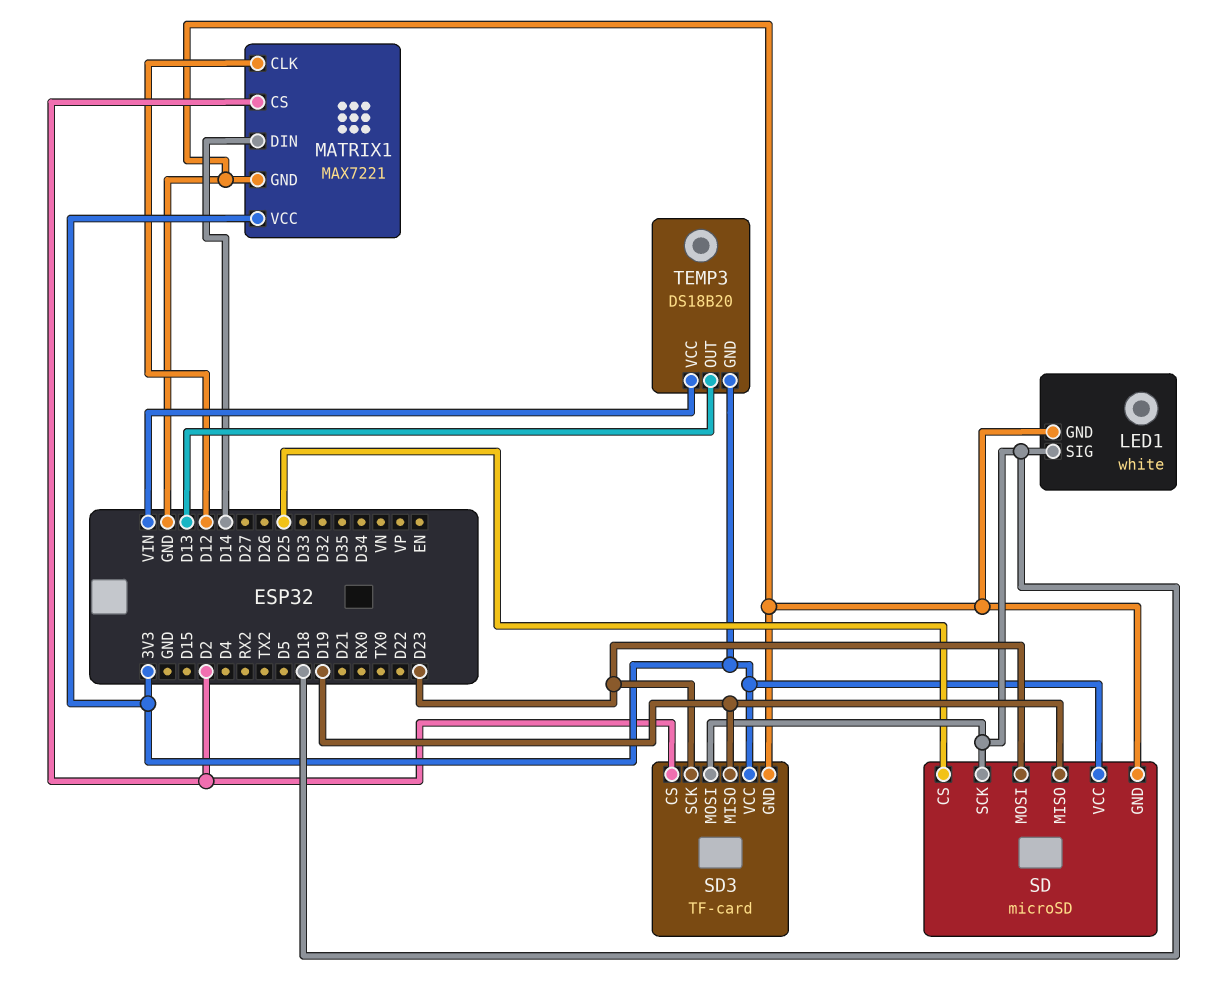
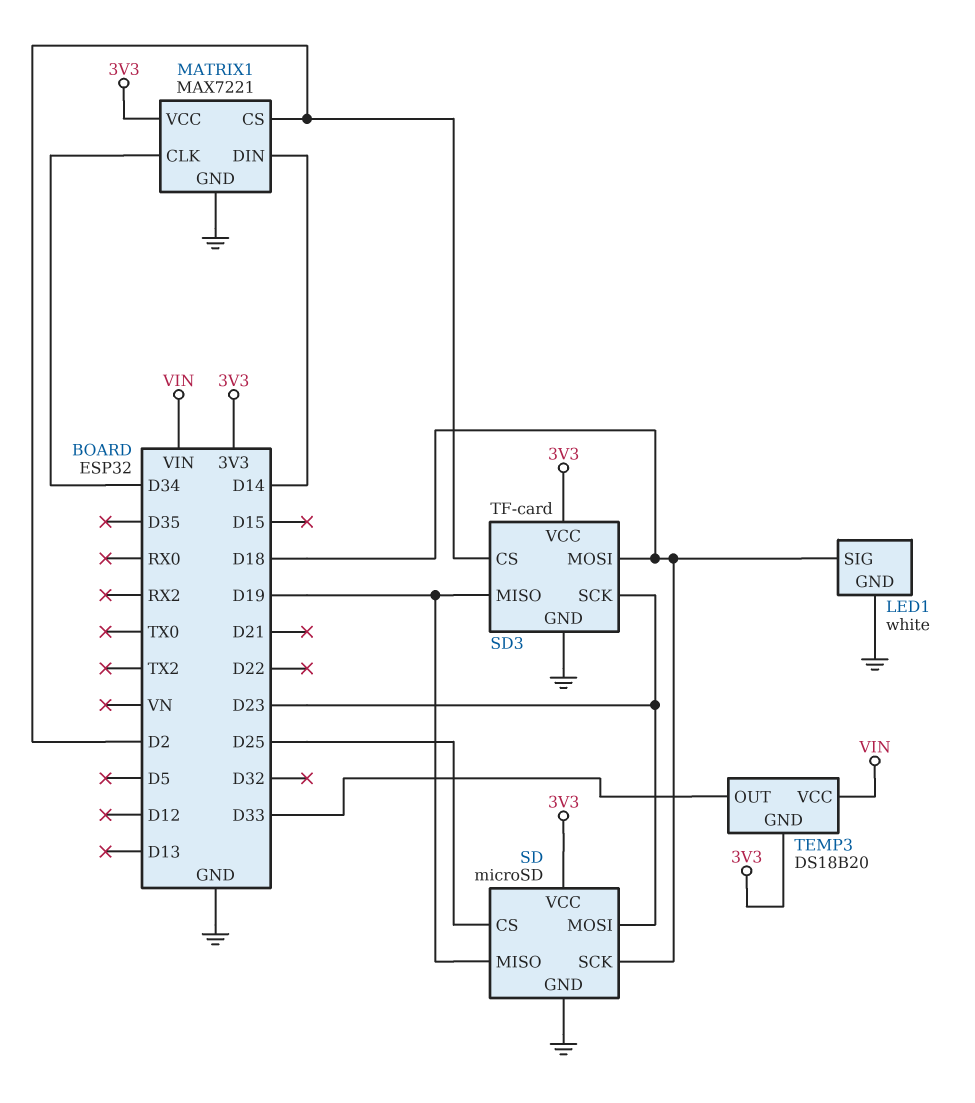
MATRIX1 pin CLK: D12 -> D34
TEMP3 pin OUT: D13 -> D33

